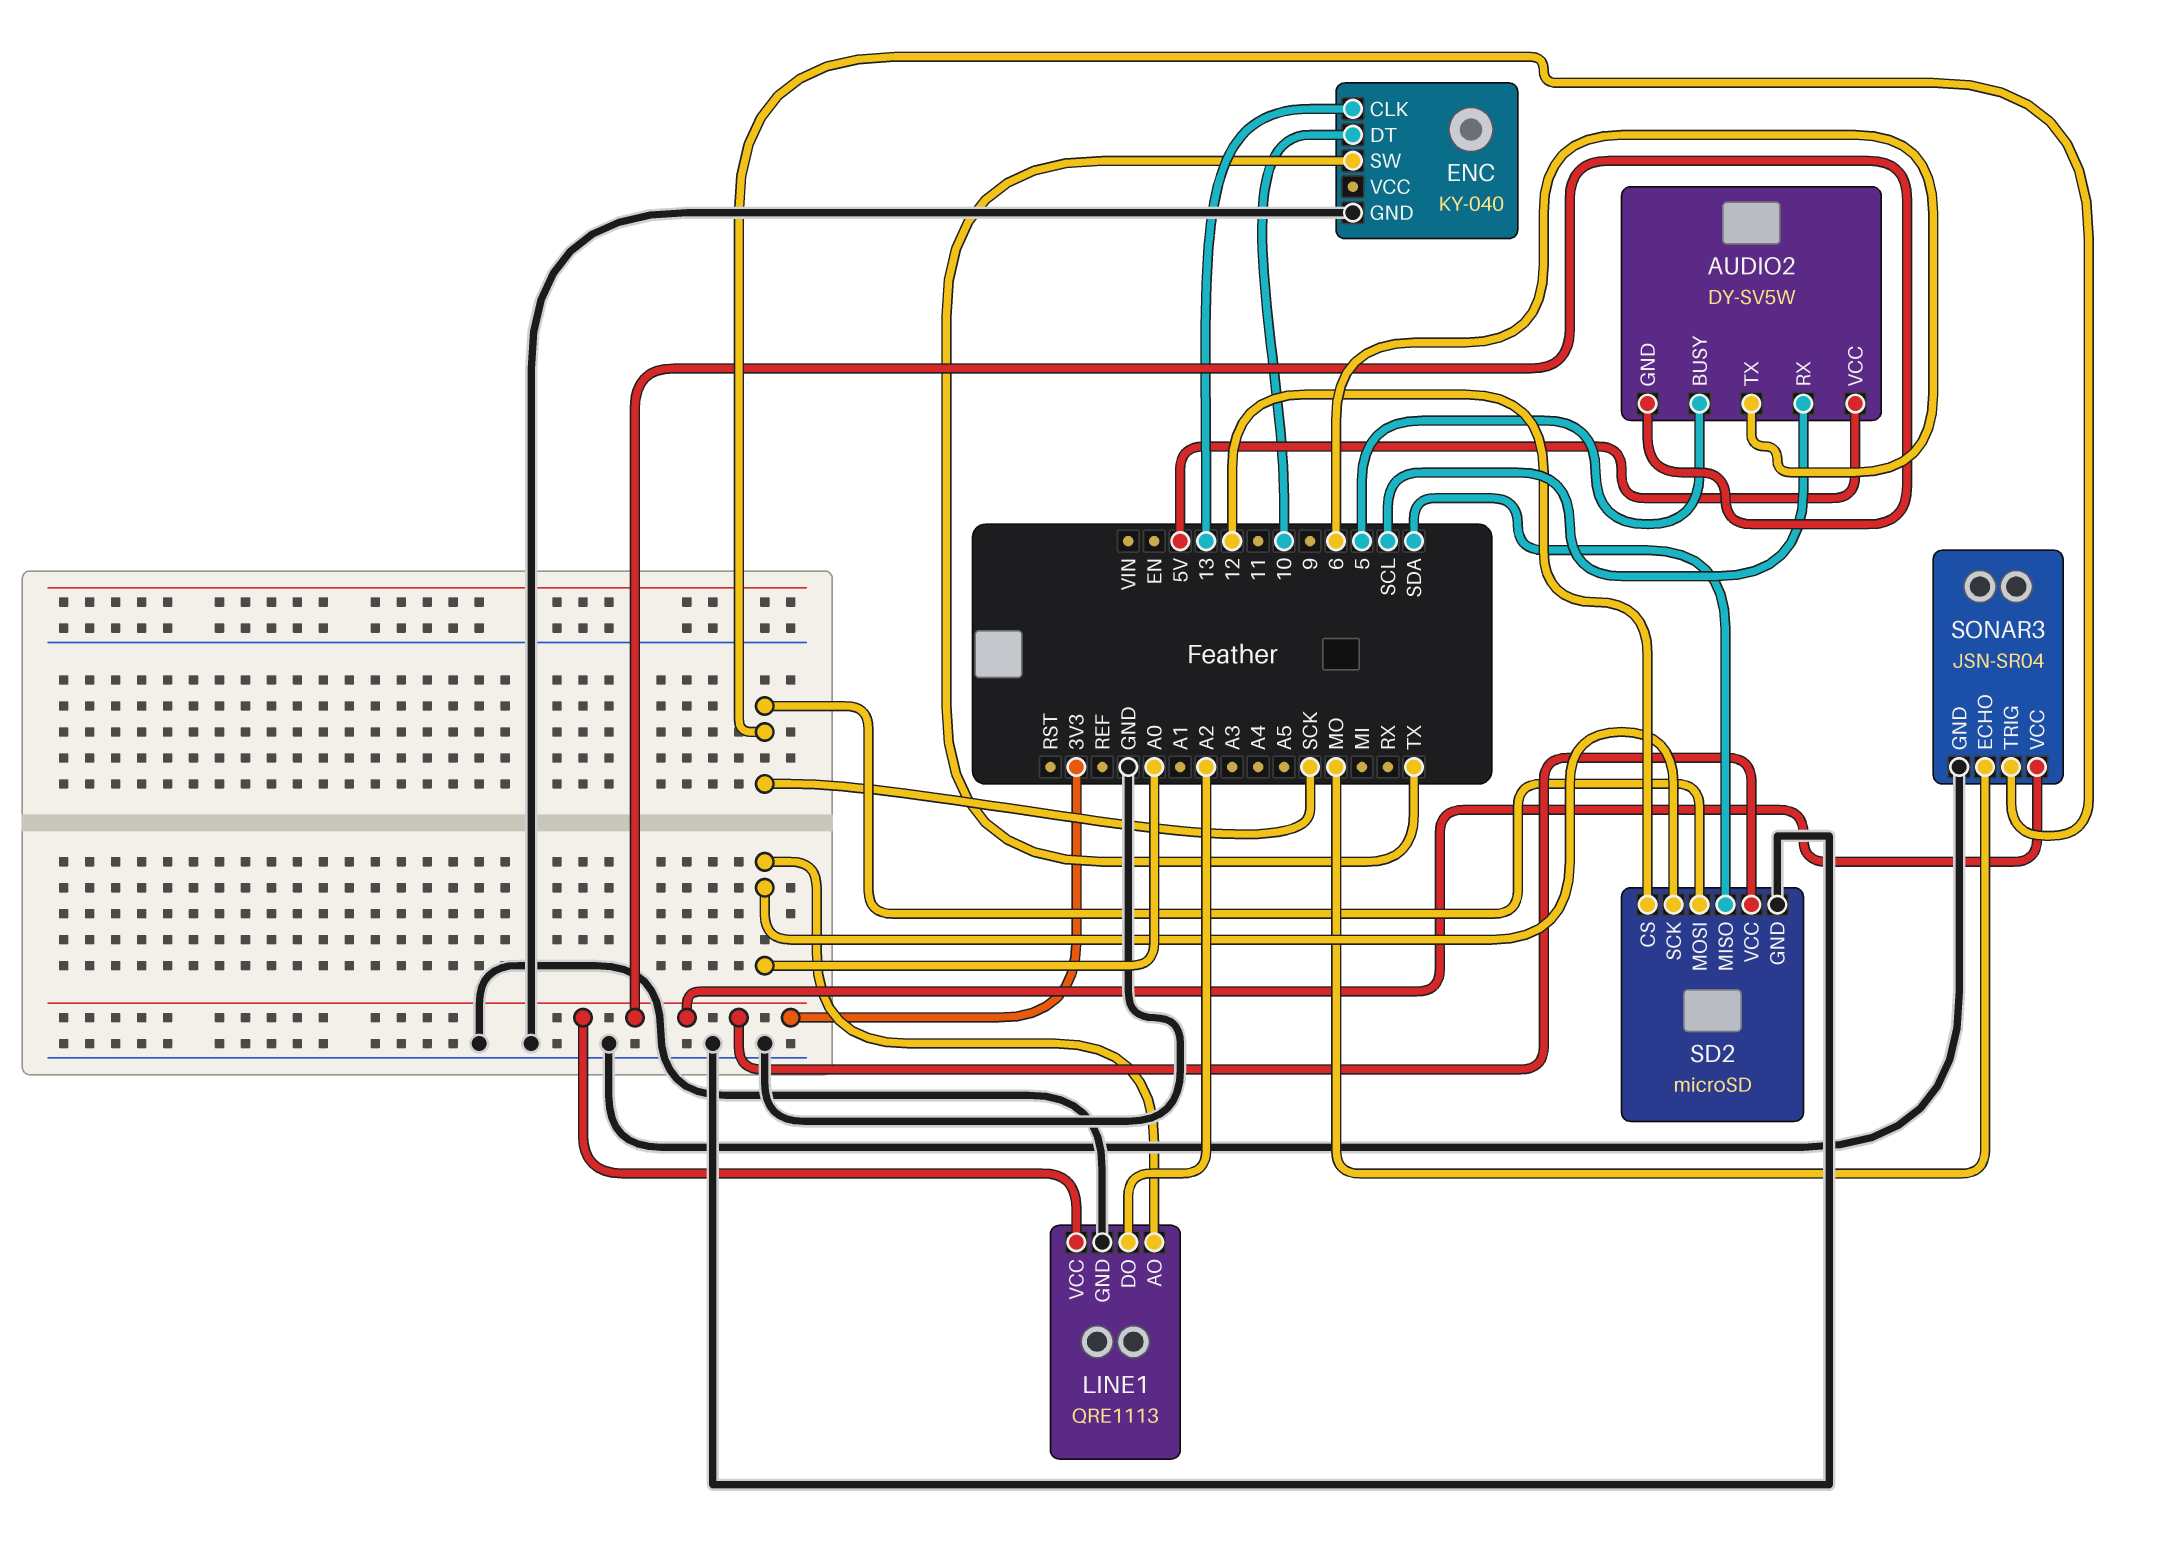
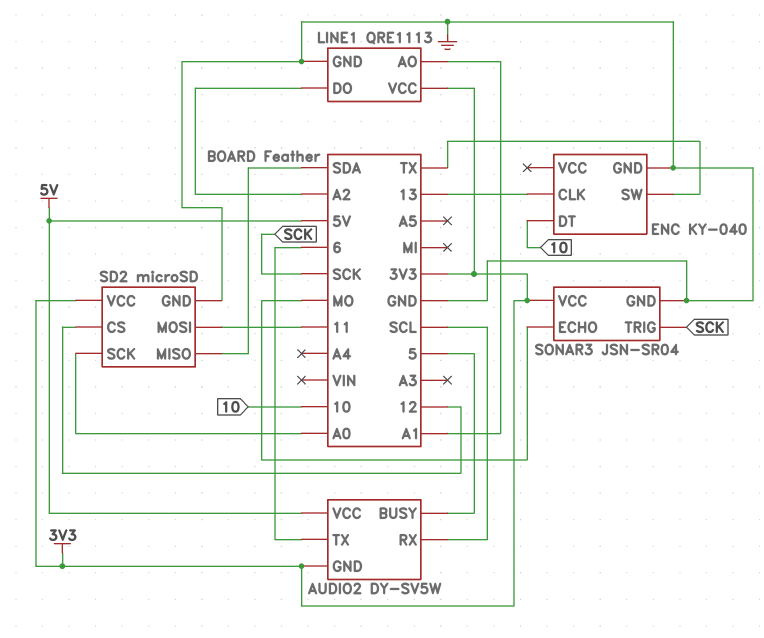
LINE1 pin AO: A0 -> A1
SD2 pin MOSI: SCK -> 11

